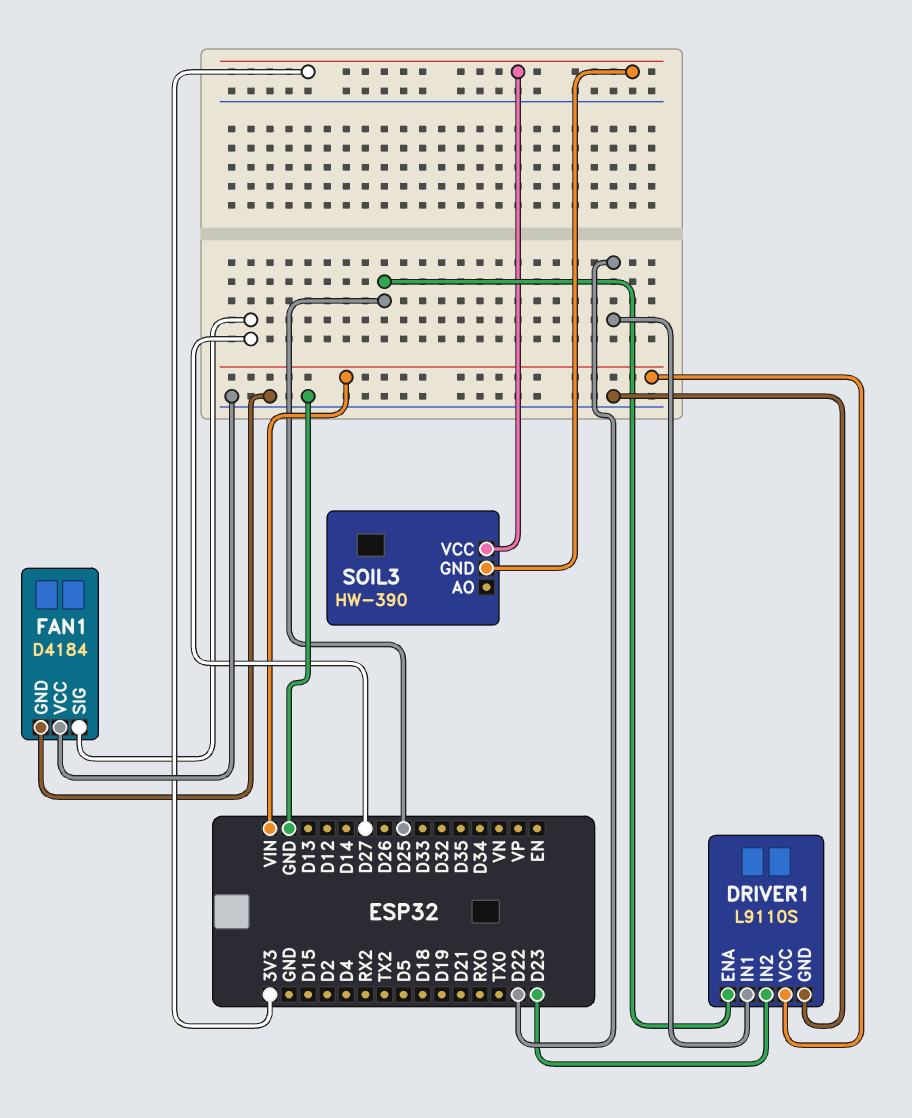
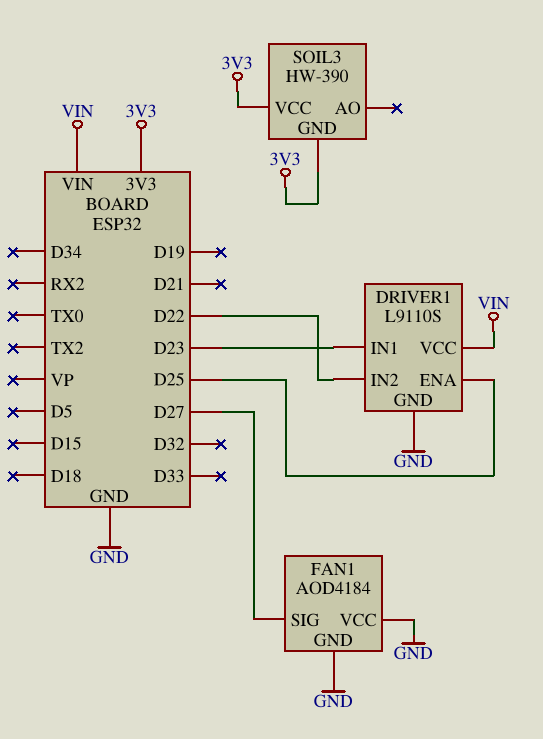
DRIVER1 pin IN1: D22 -> D23
DRIVER1 pin IN2: D23 -> D22
FAN1: D4184 -> AOD4184

